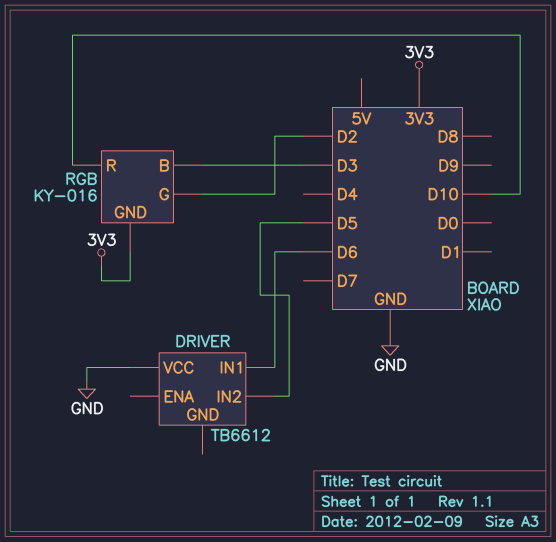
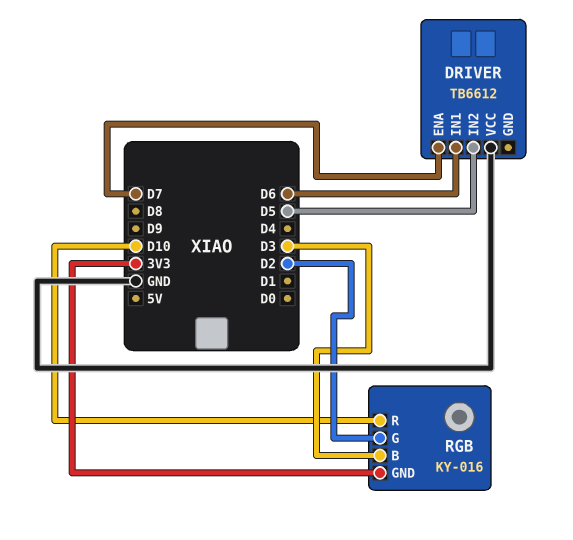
DRIVER pin ENA: none -> D7

